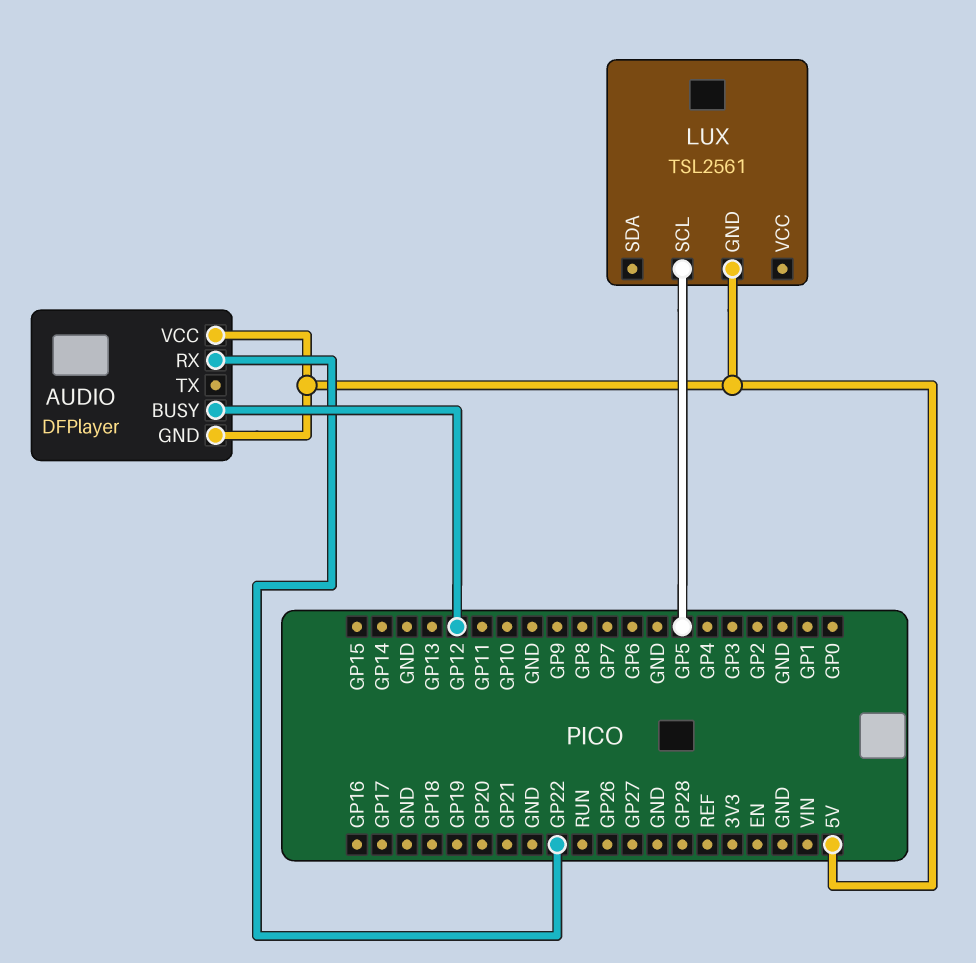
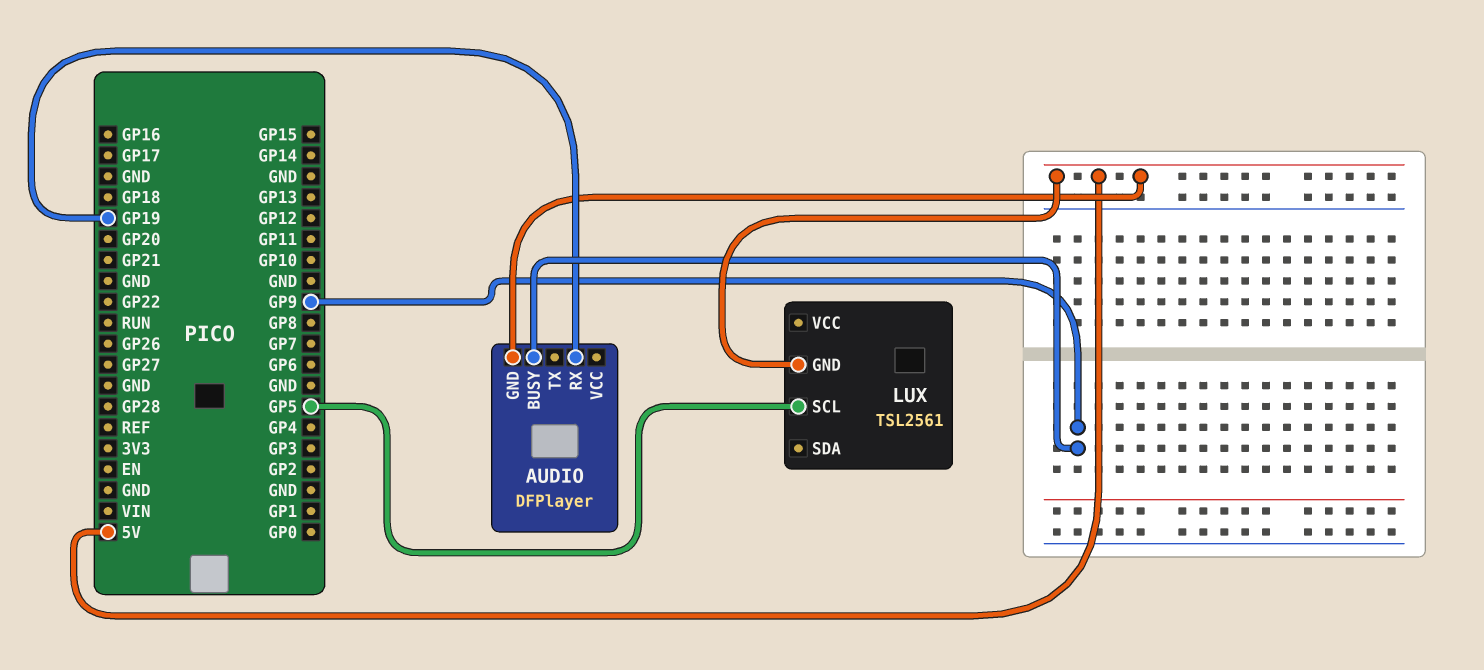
AUDIO pin BUSY: GP12 -> GP9
AUDIO pin RX: GP22 -> GP19
AUDIO pin VCC: 5V -> none

